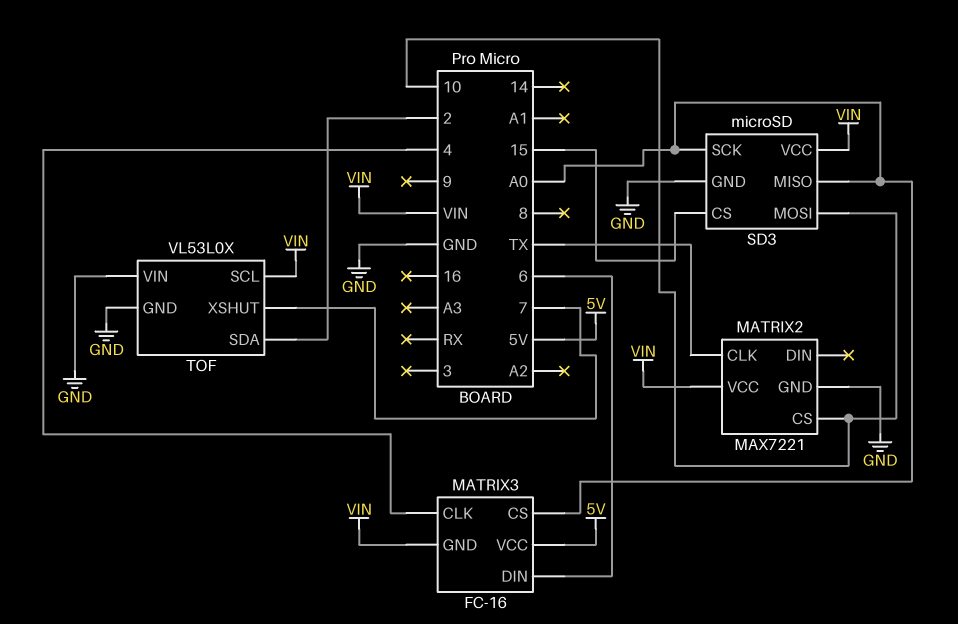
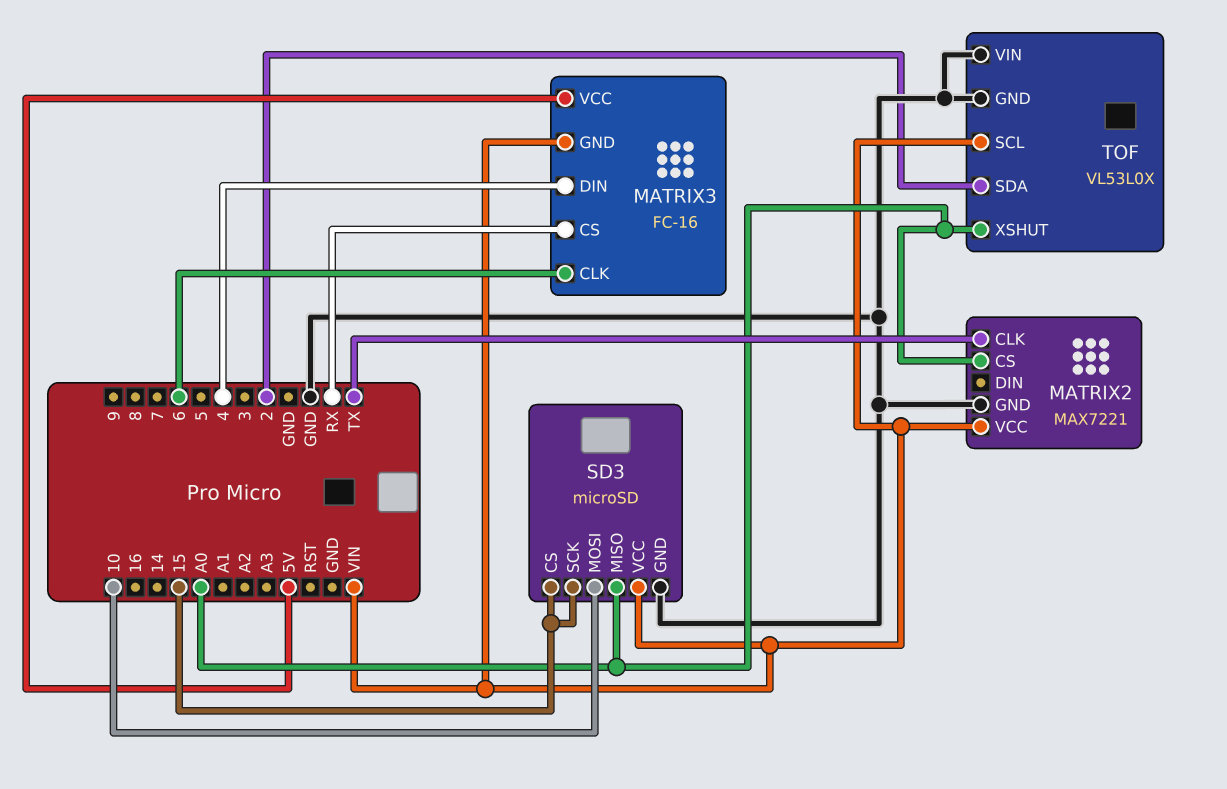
MATRIX2 pin CS: 10 -> A0
MATRIX3 pin CLK: 4 -> 6
MATRIX3 pin CS: A0 -> RX
MATRIX3 pin DIN: 6 -> 4
SD3 pin SCK: A0 -> 15
TOF pin XSHUT: 7 -> A0

